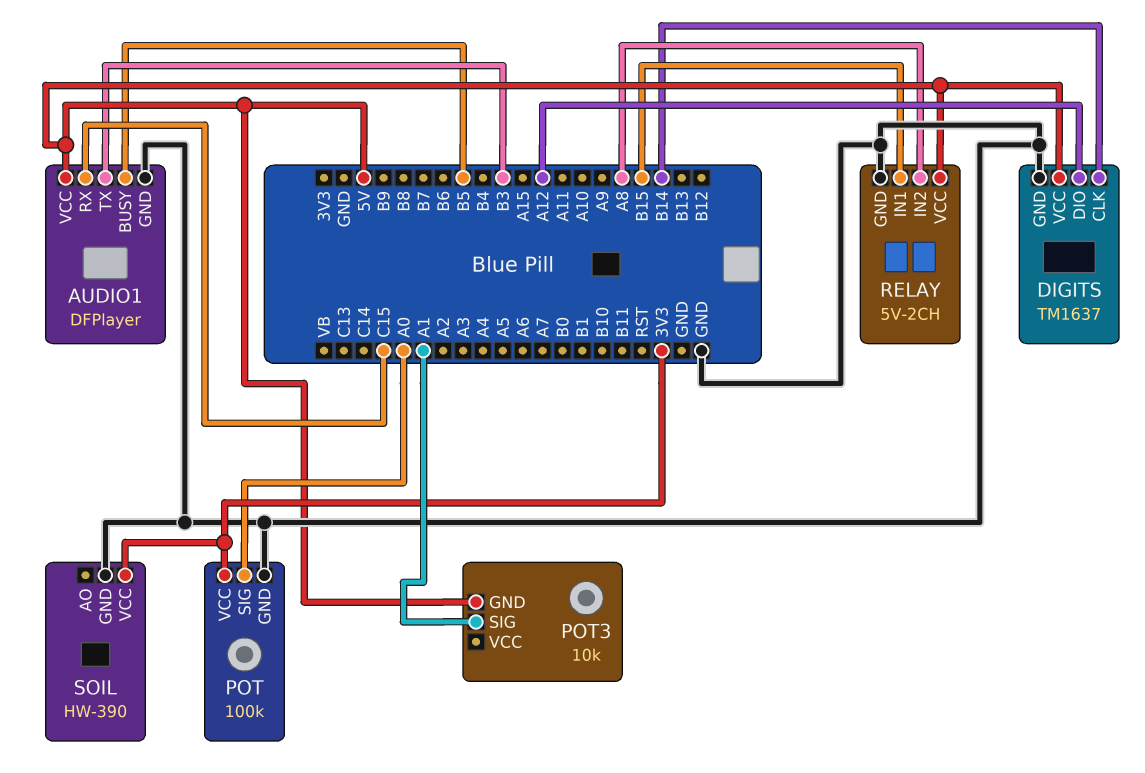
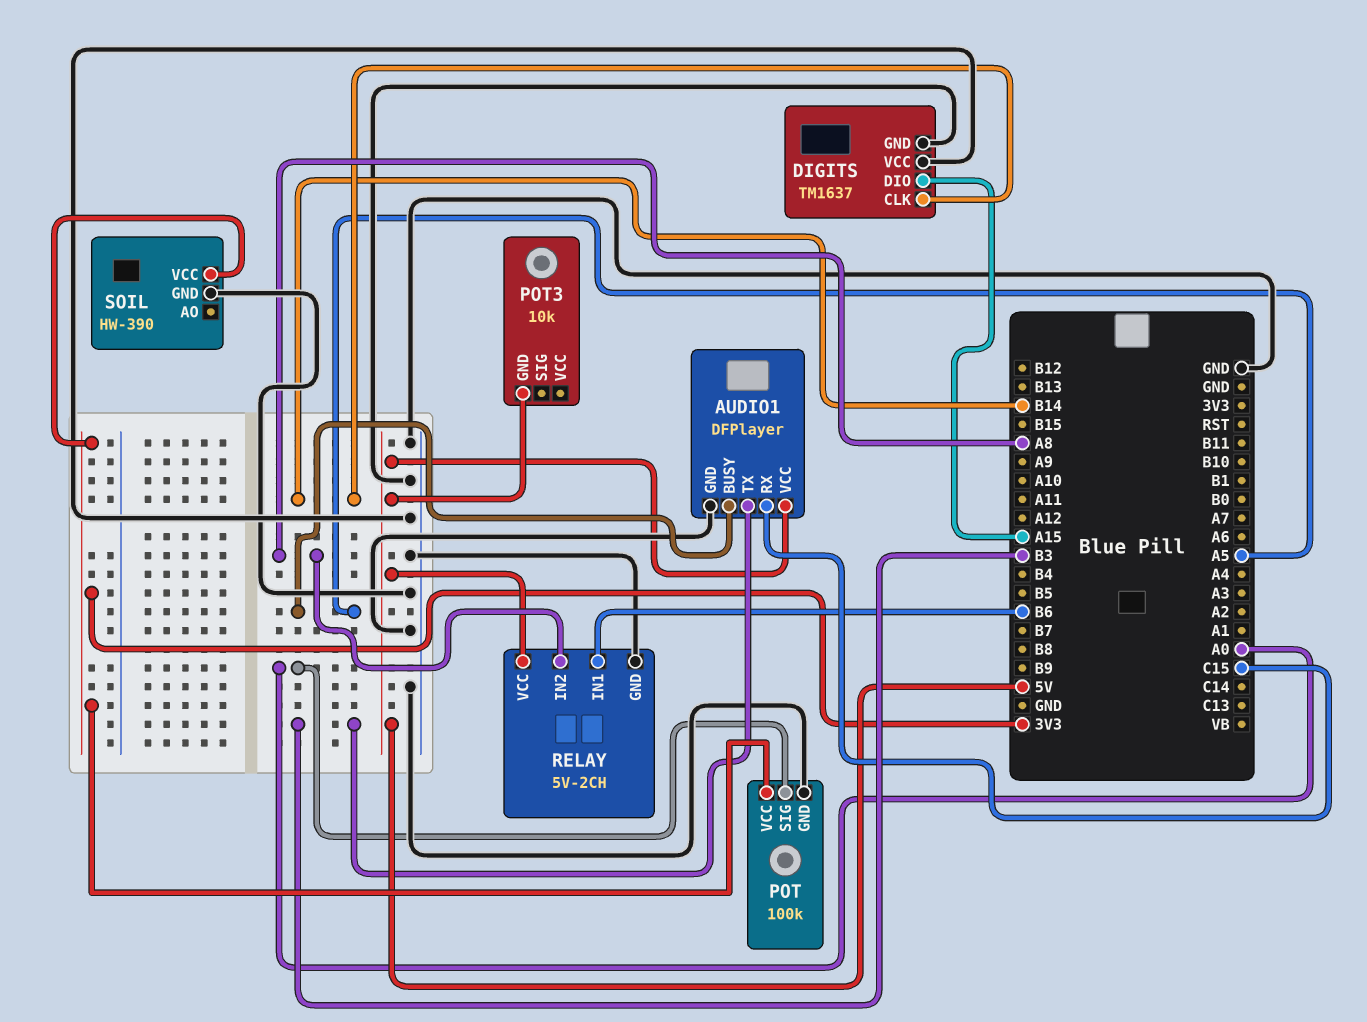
AUDIO1 pin BUSY: B5 -> A5
DIGITS pin DIO: A12 -> A15
DIGITS pin VCC: 5V -> GND
POT3 pin SIG: A1 -> none
RELAY pin IN1: B15 -> B6

